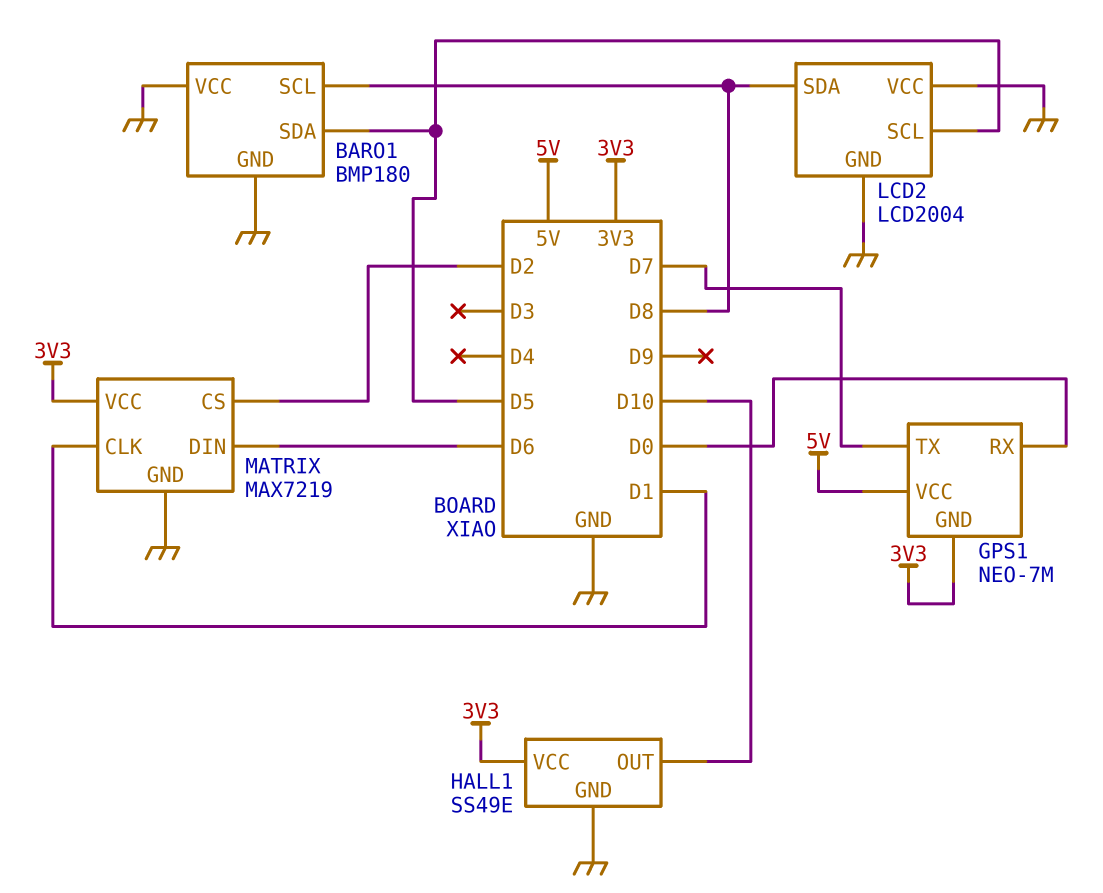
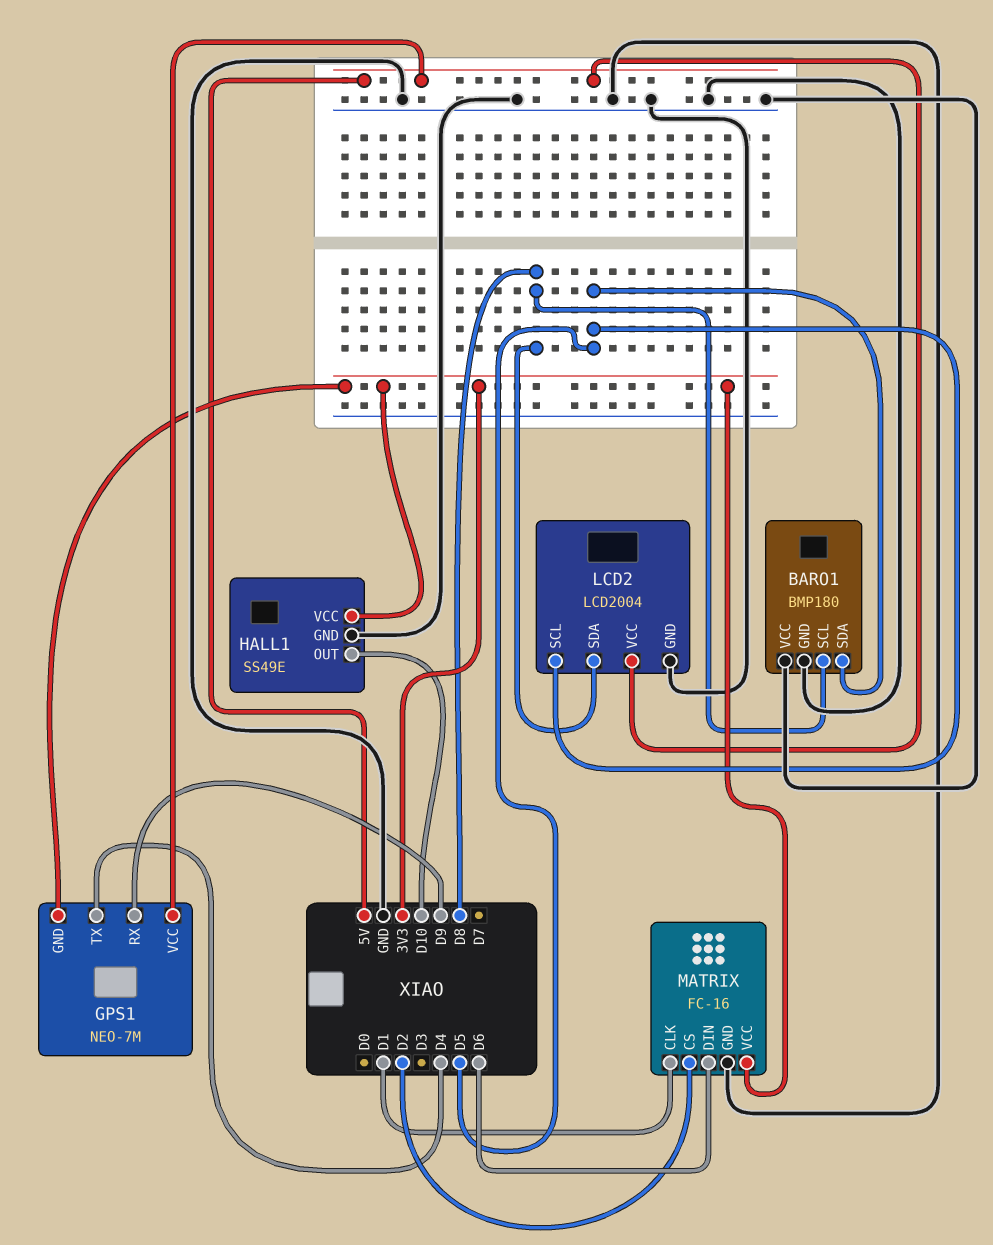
GPS1 pin RX: D0 -> D9
GPS1 pin TX: D7 -> D4
LCD2 pin VCC: GND -> 5V
MATRIX: MAX7219 -> FC-16

